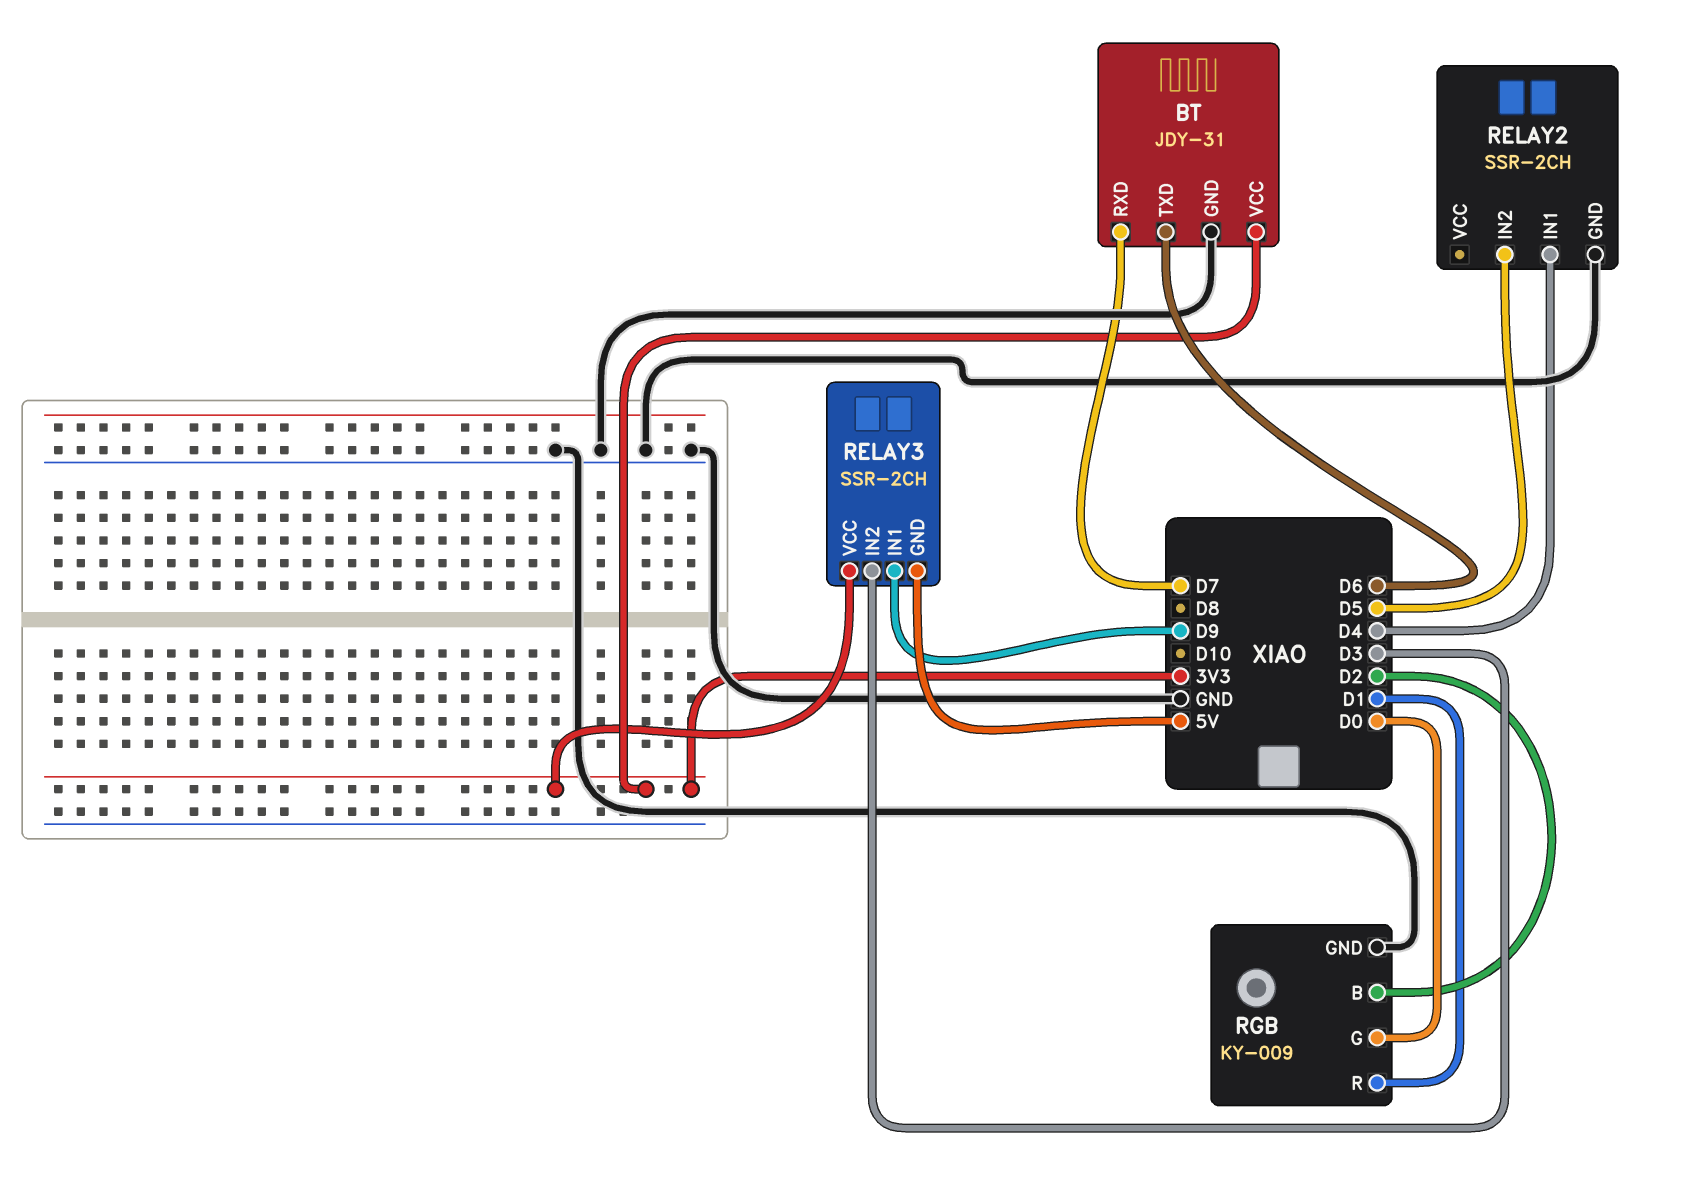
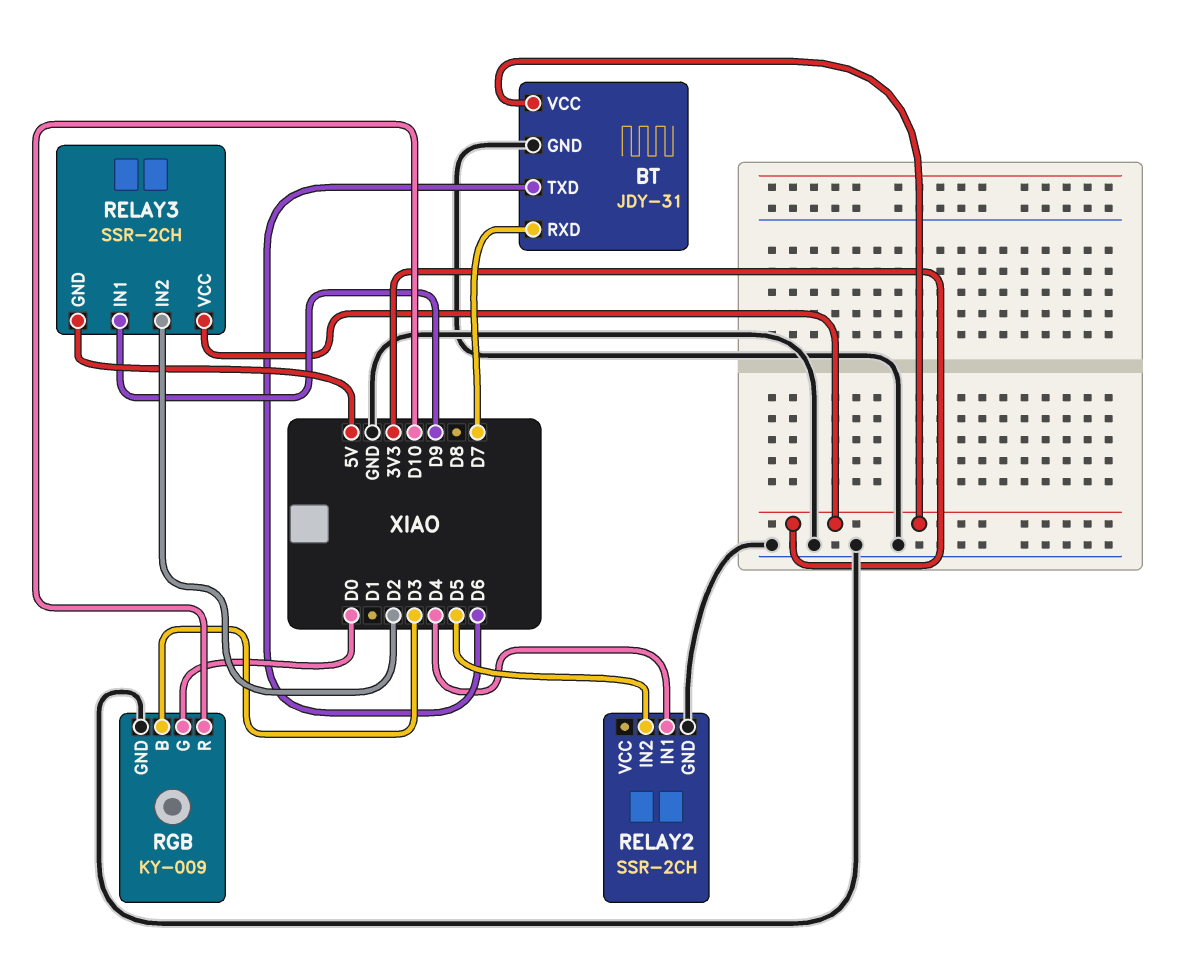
RELAY3 pin IN2: D3 -> D2
RGB pin B: D2 -> D3
RGB pin R: D1 -> D10

